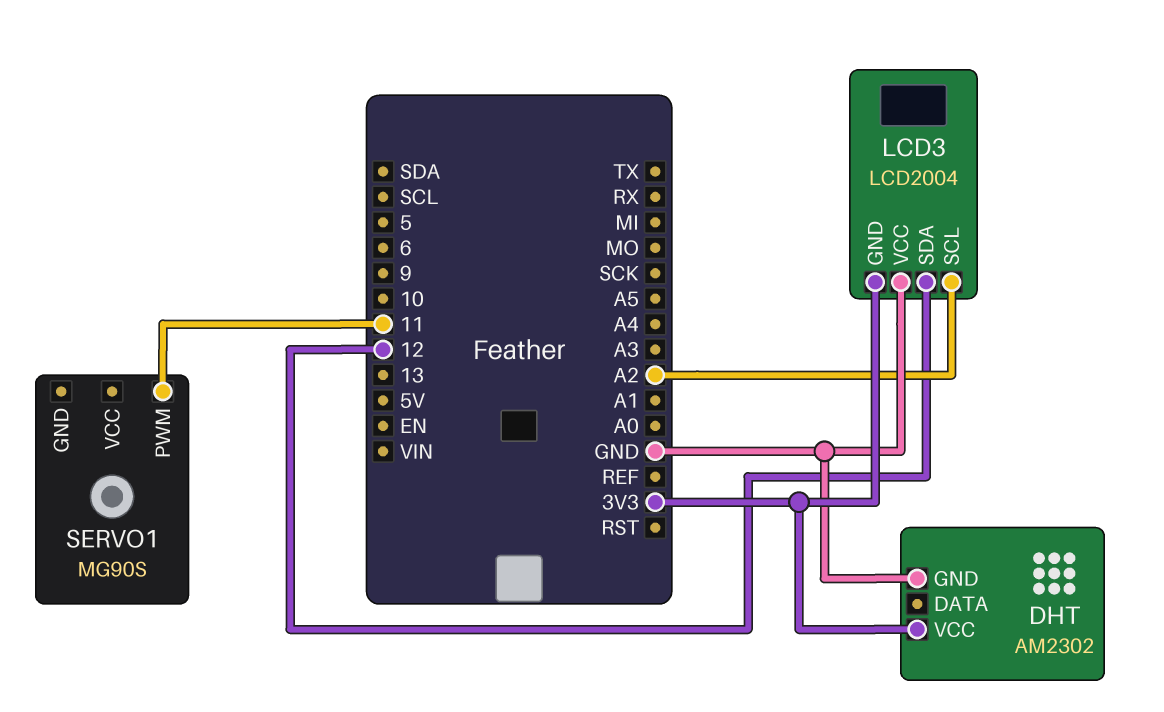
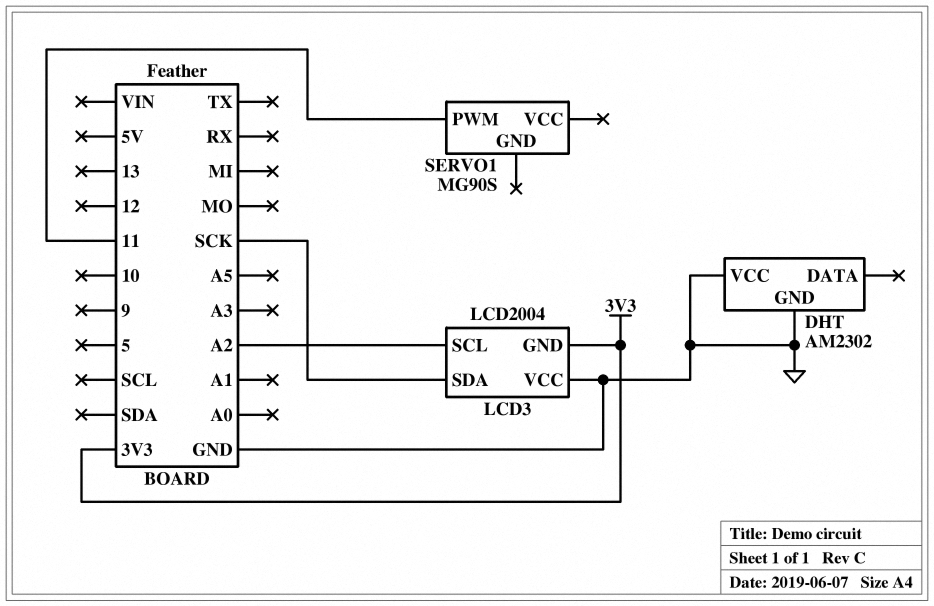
DHT pin VCC: 3V3 -> GND
LCD3 pin SDA: 12 -> SCK

